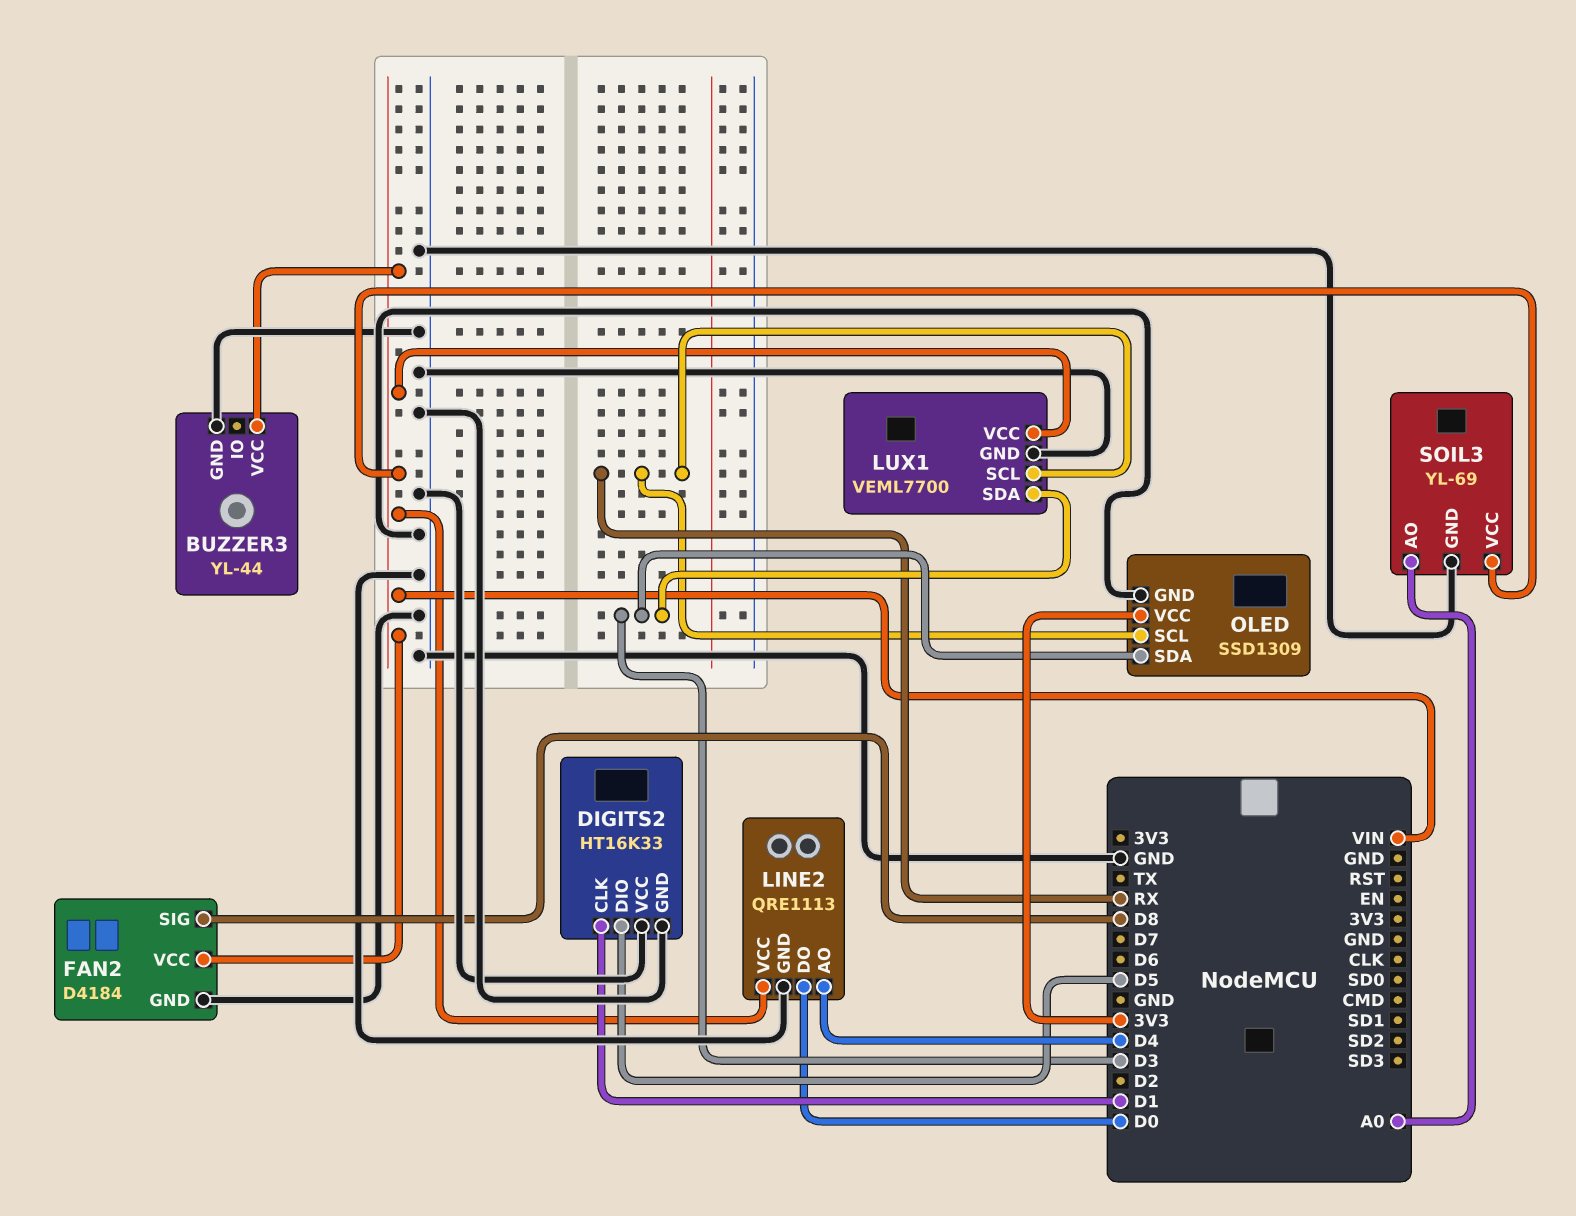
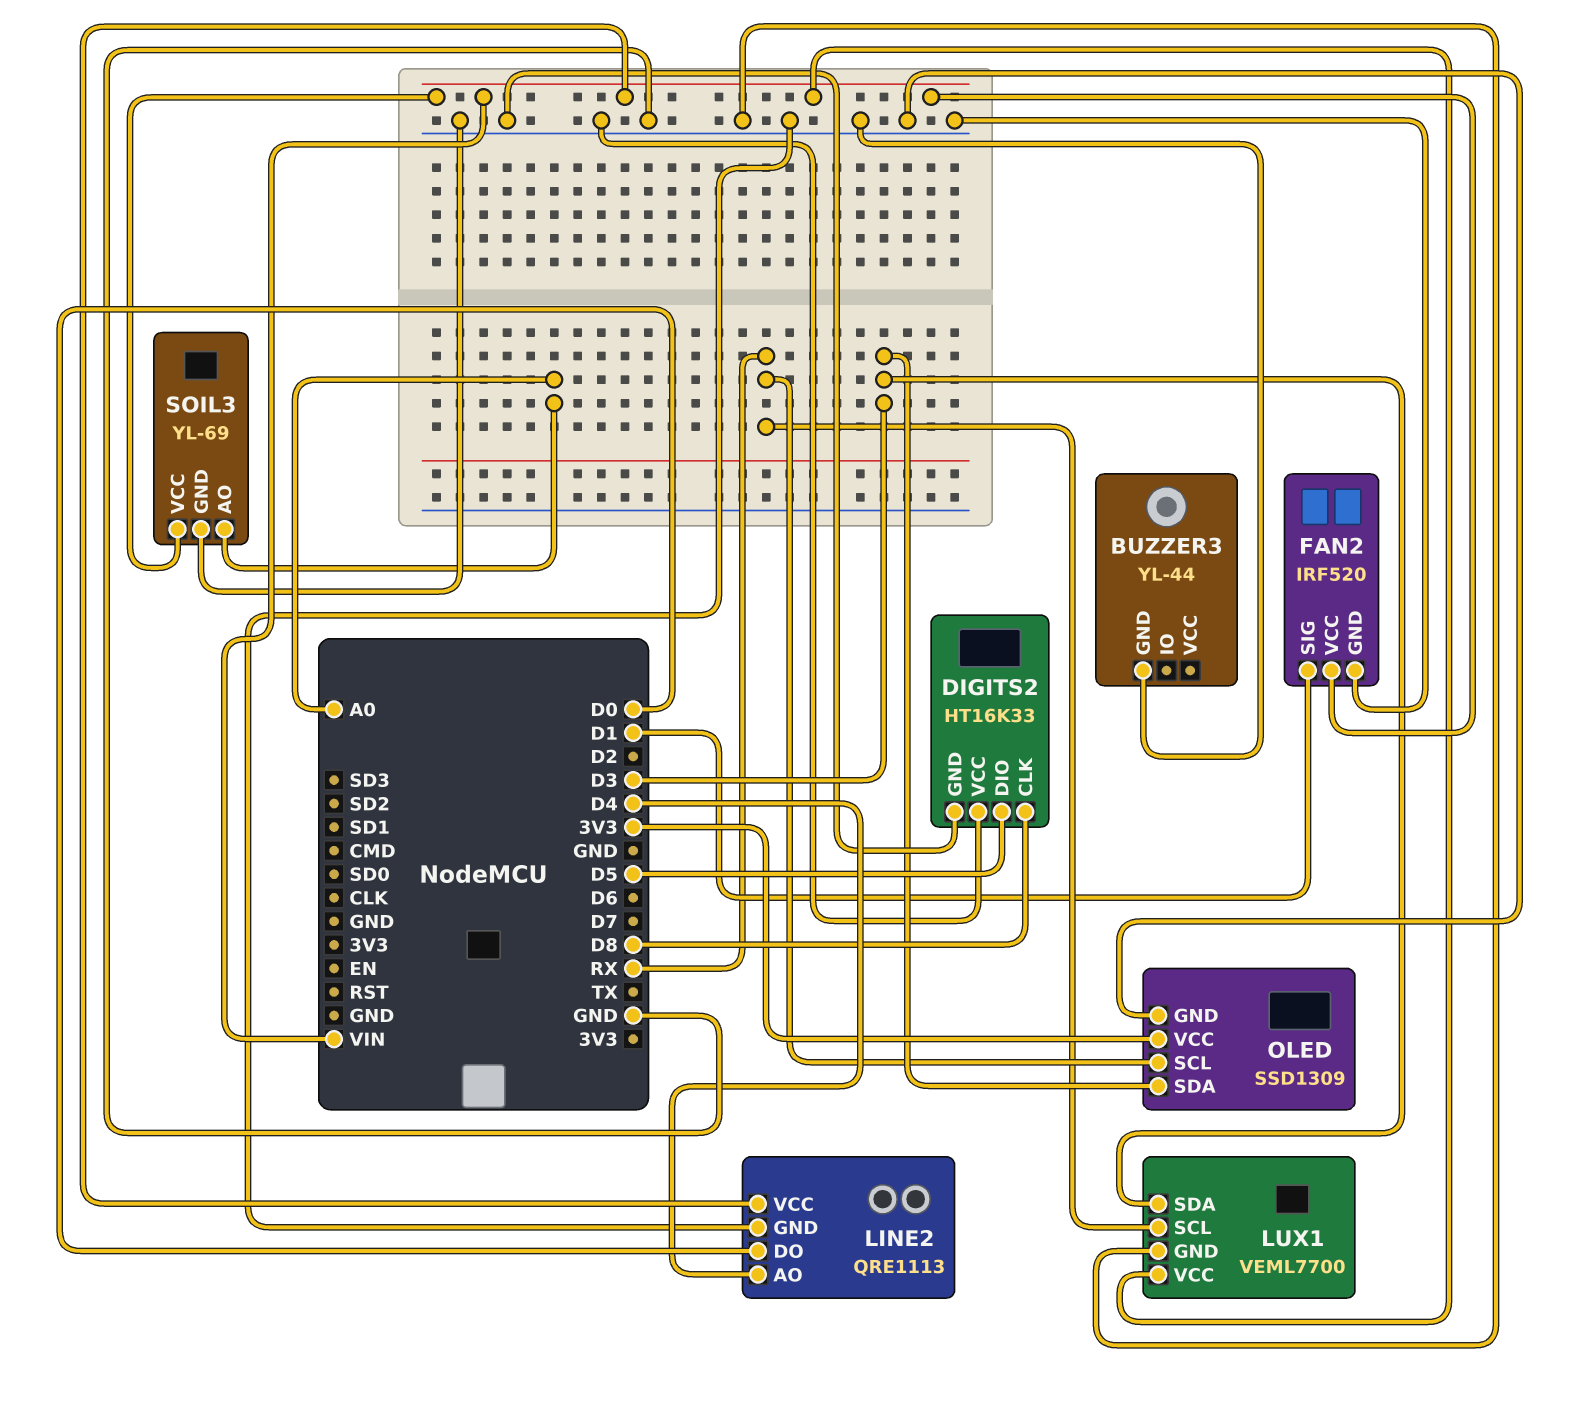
BUZZER3 pin VCC: VIN -> none
DIGITS2 pin CLK: D1 -> D8
FAN2: D4184 -> IRF520
FAN2 pin SIG: D8 -> D1

